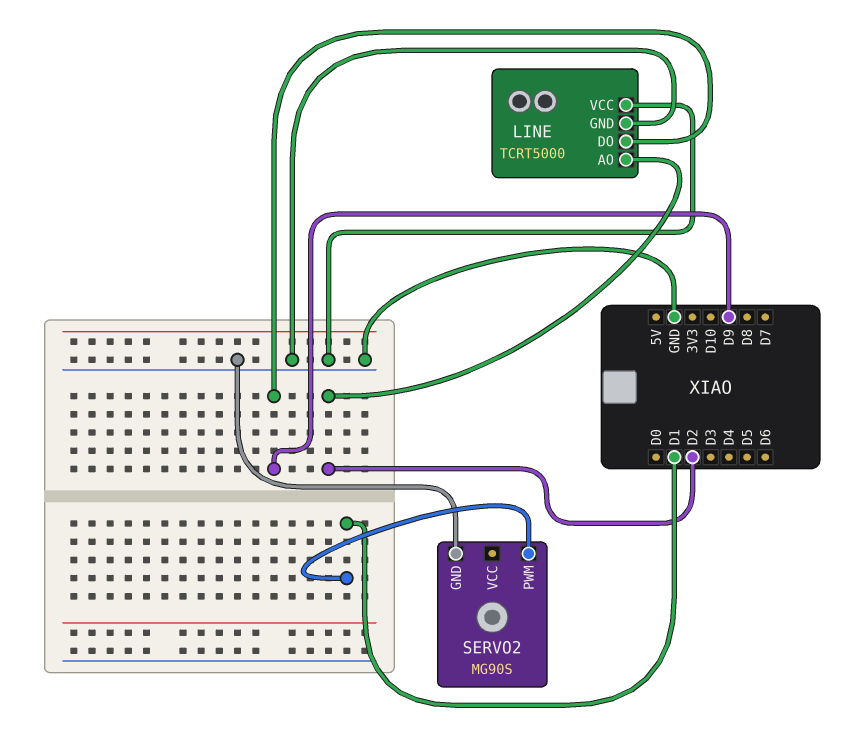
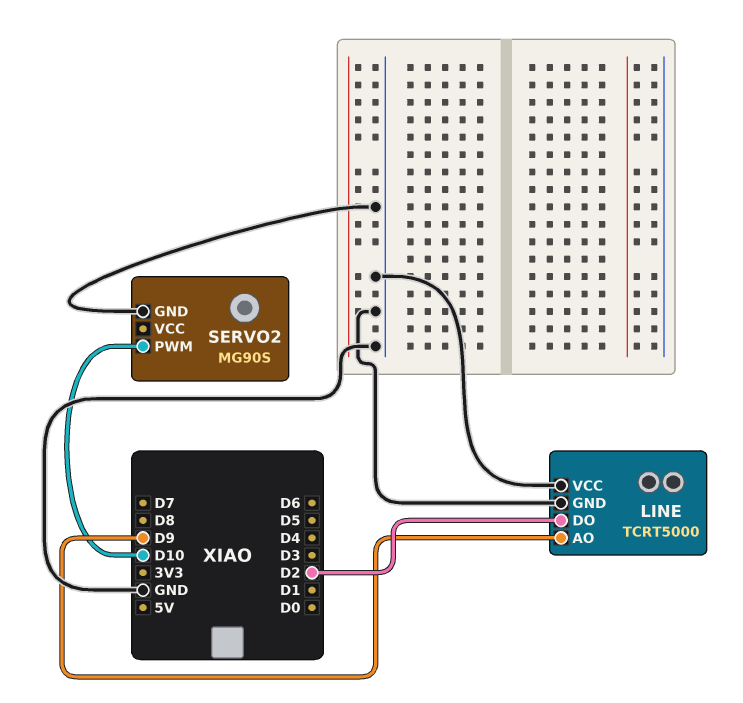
LINE pin AO: D2 -> D9
LINE pin DO: D9 -> D2
SERVO2 pin PWM: D1 -> D10

